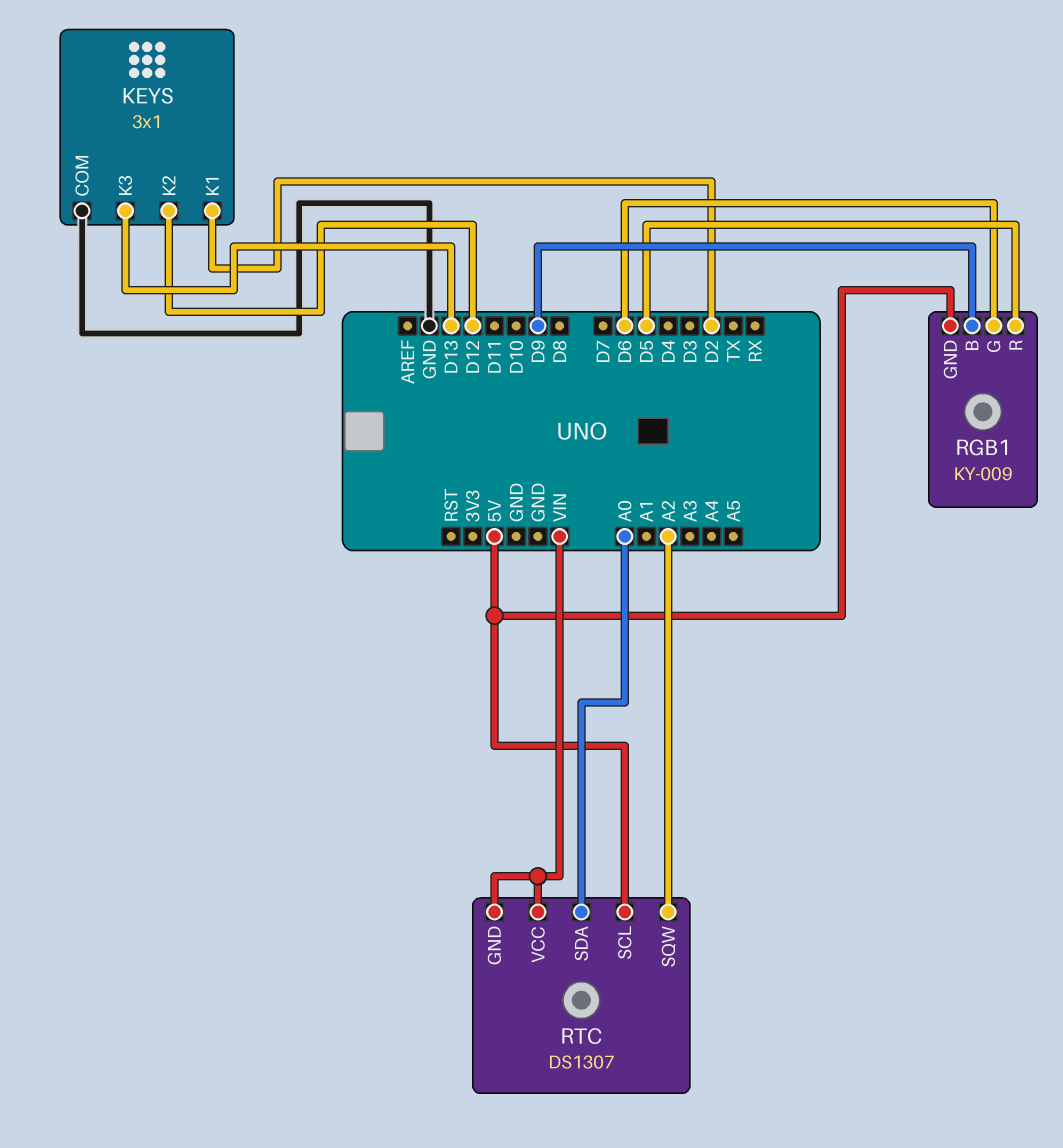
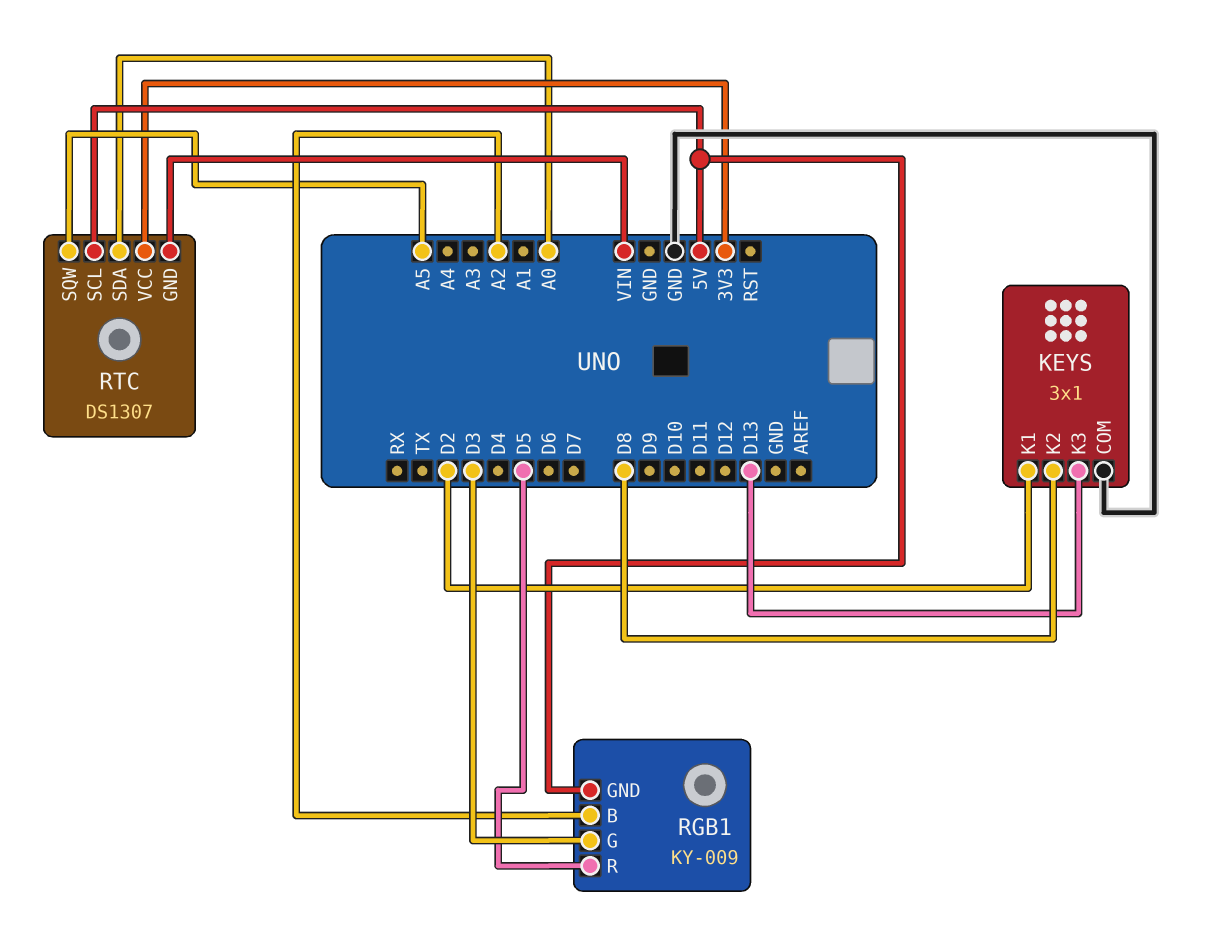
KEYS pin K2: D12 -> D8
RGB1 pin B: D9 -> A2
RGB1 pin G: D6 -> D3
RTC pin SQW: A2 -> A5
RTC pin VCC: VIN -> 3V3

